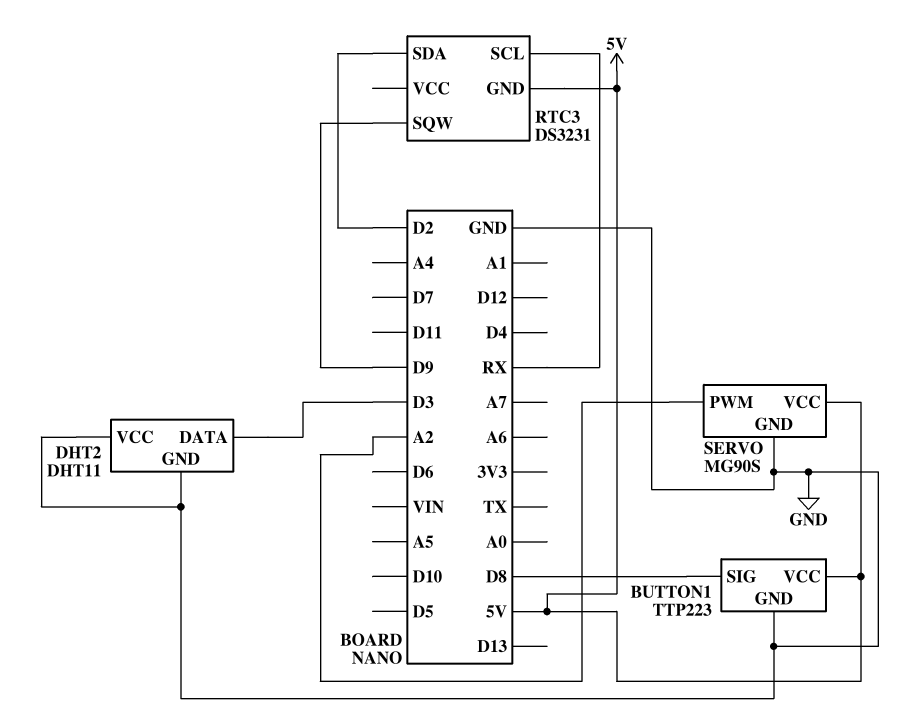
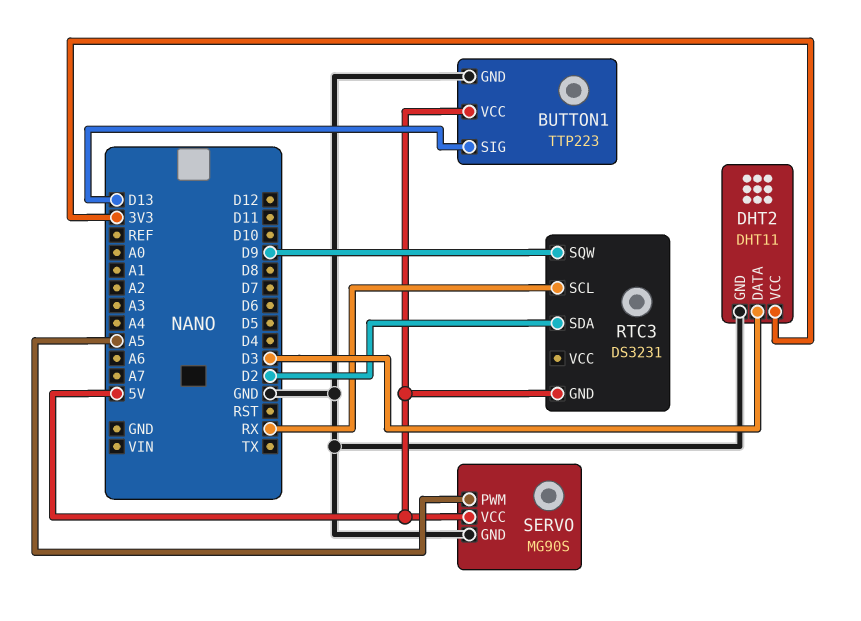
BUTTON1 pin SIG: D8 -> D13
DHT2 pin VCC: GND -> 3V3
SERVO pin PWM: A2 -> A5

